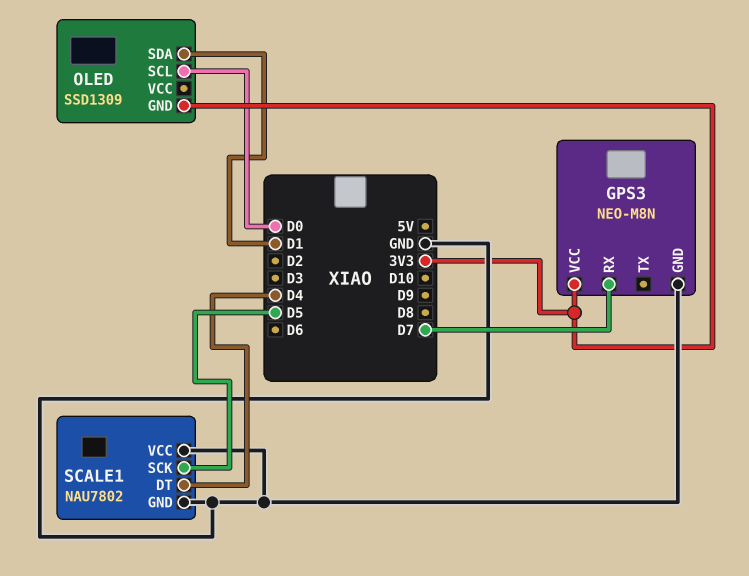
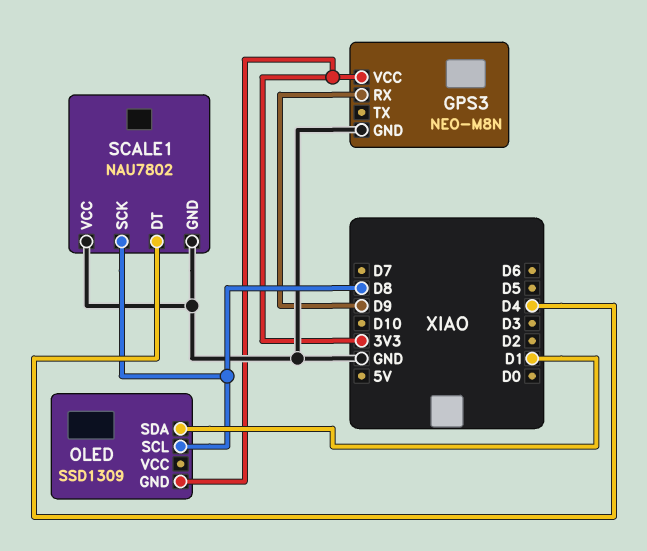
GPS3 pin RX: D7 -> D9
OLED pin SCL: D0 -> D8
SCALE1 pin SCK: D5 -> D8

